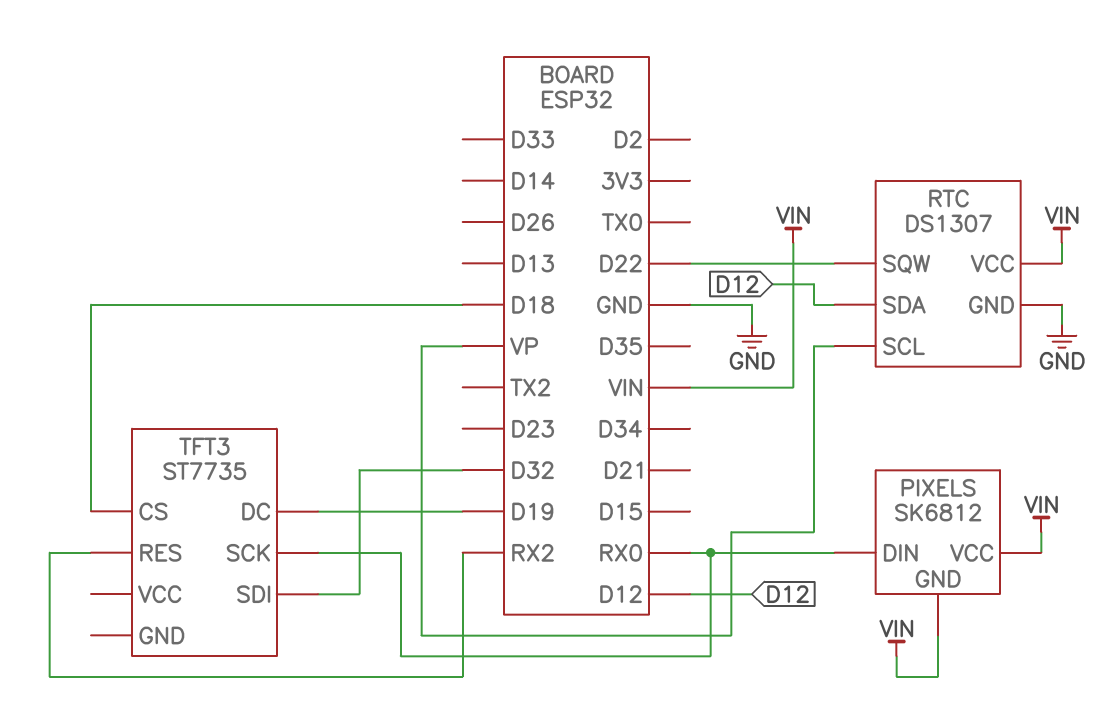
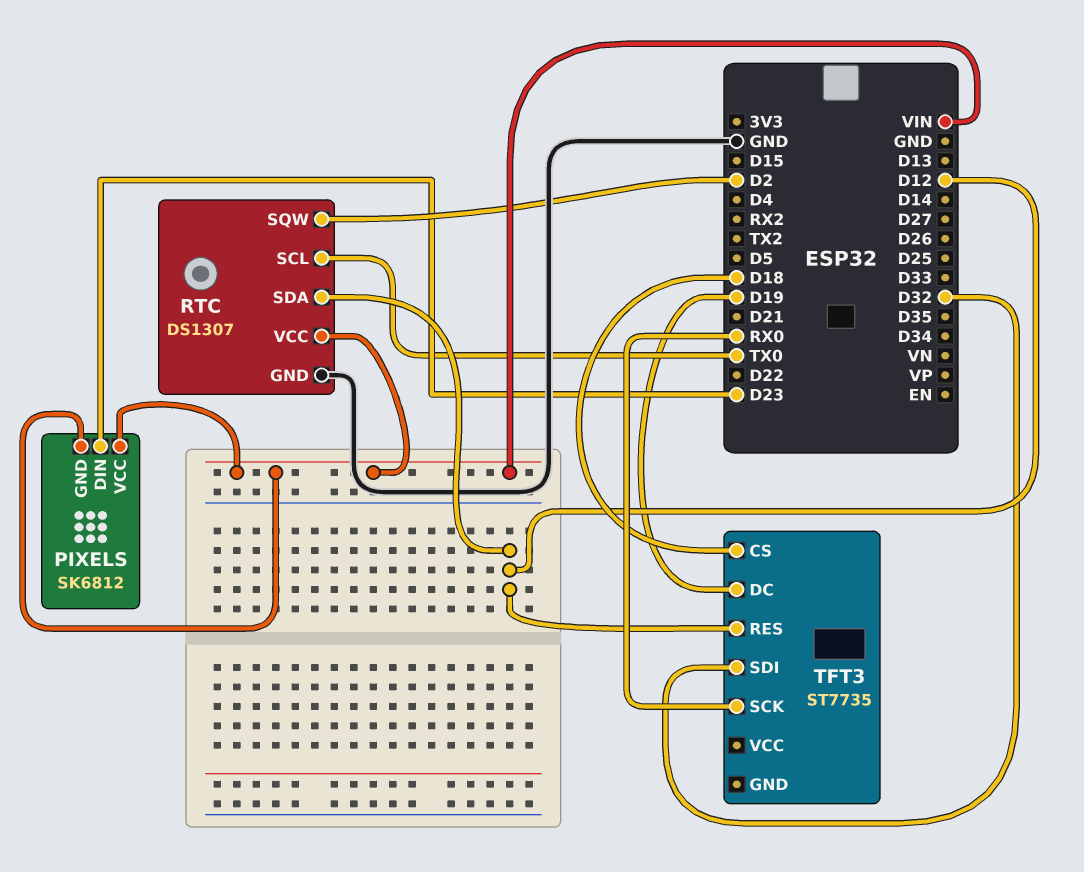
PIXELS pin DIN: RX0 -> D23
RTC pin SCL: VP -> TX0
RTC pin SQW: D22 -> D2
TFT3 pin RES: RX2 -> D12

